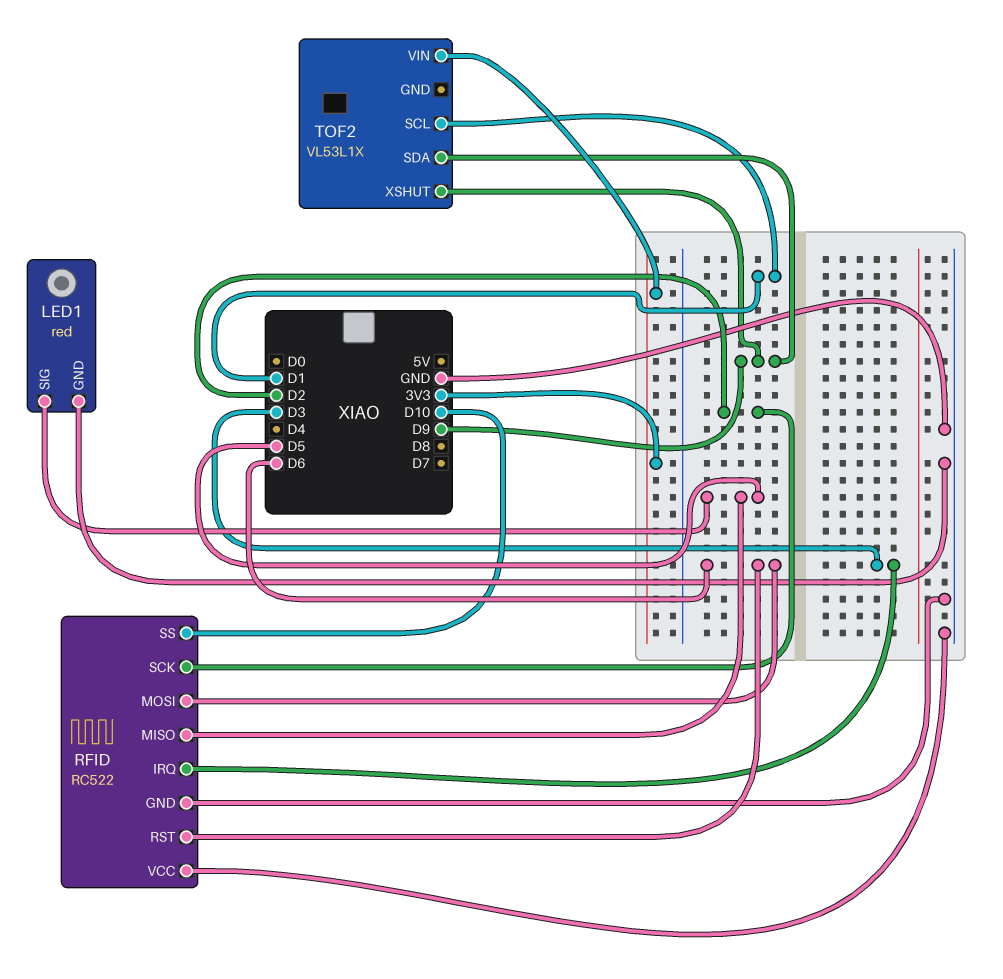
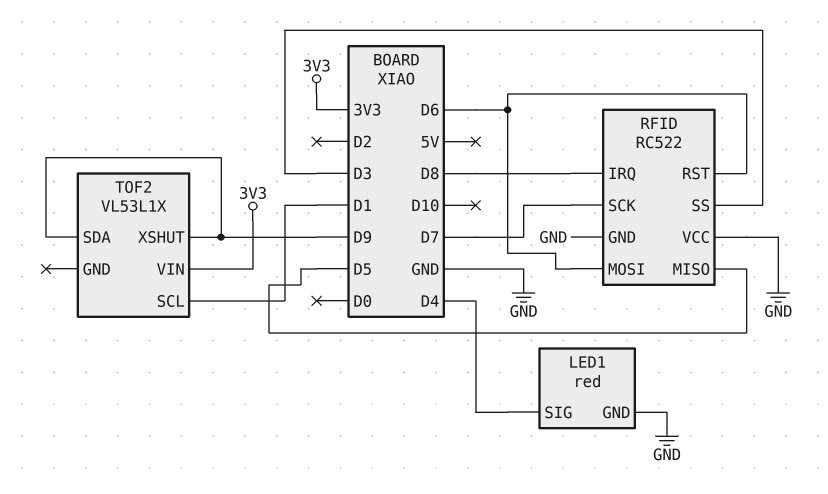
LED1 pin SIG: D5 -> D4
RFID pin IRQ: D3 -> D8
RFID pin SCK: D2 -> D7
RFID pin SS: D10 -> D3

